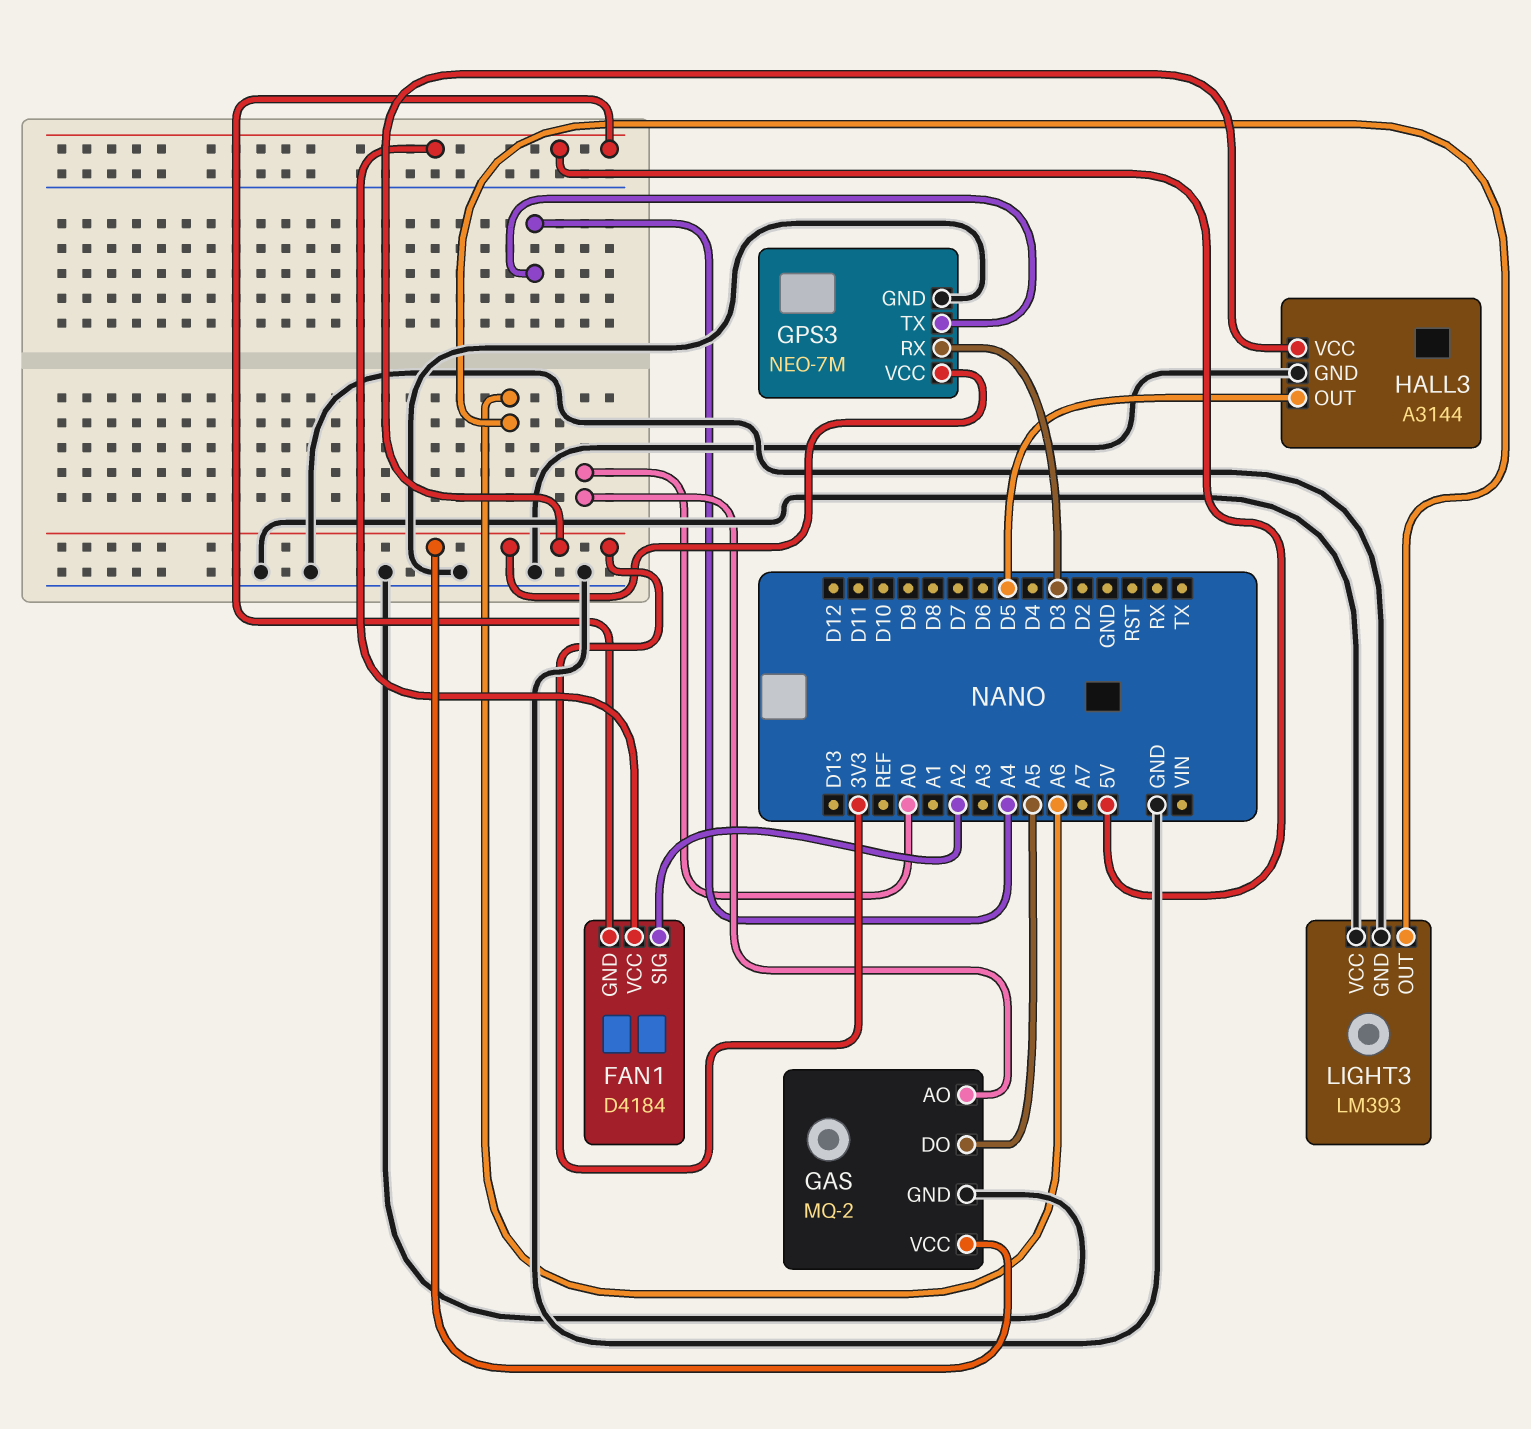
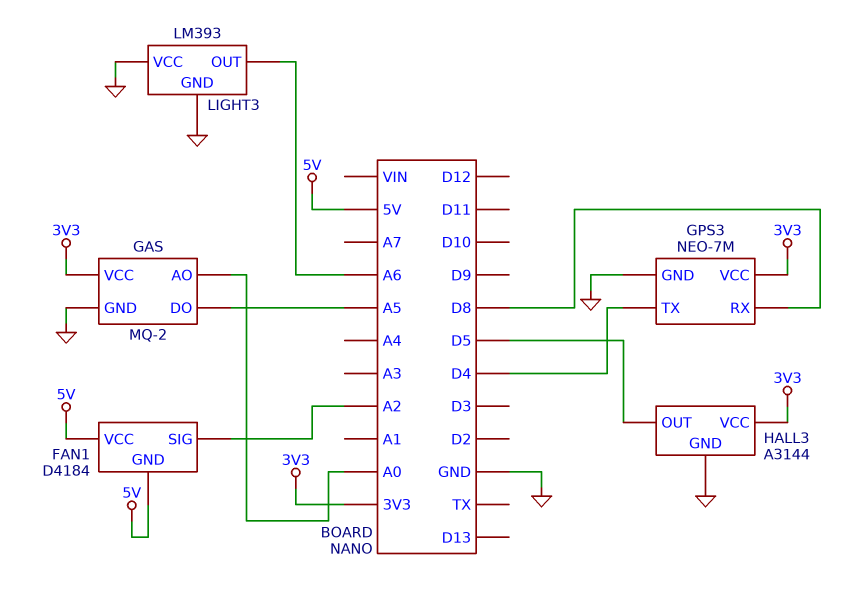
GPS3 pin RX: D3 -> D8
GPS3 pin TX: A4 -> D4

